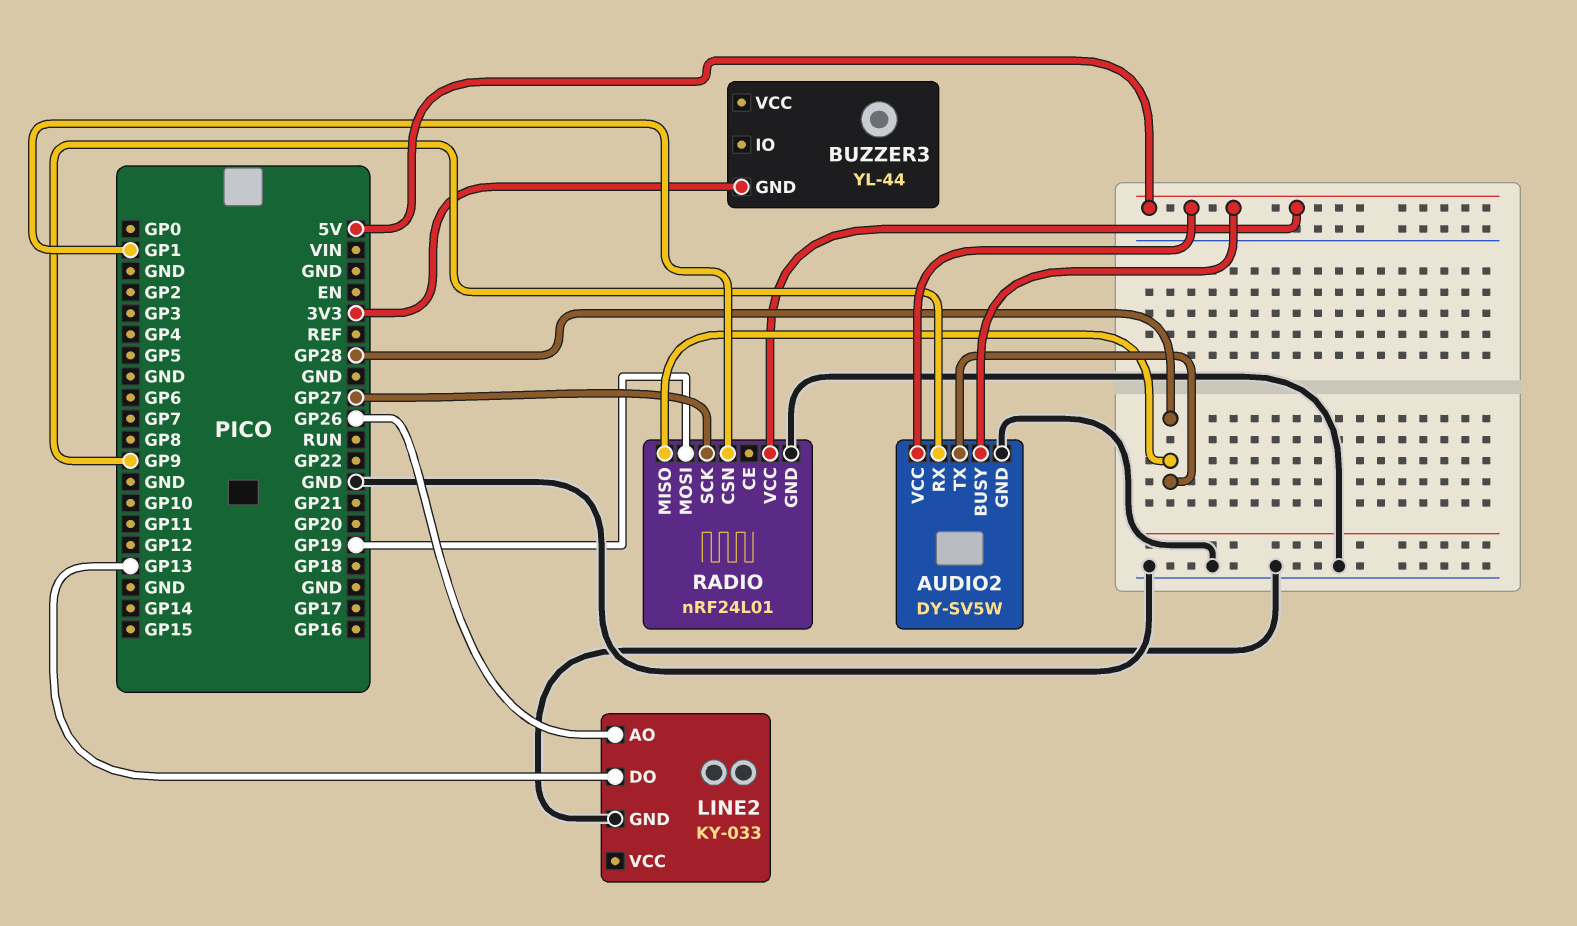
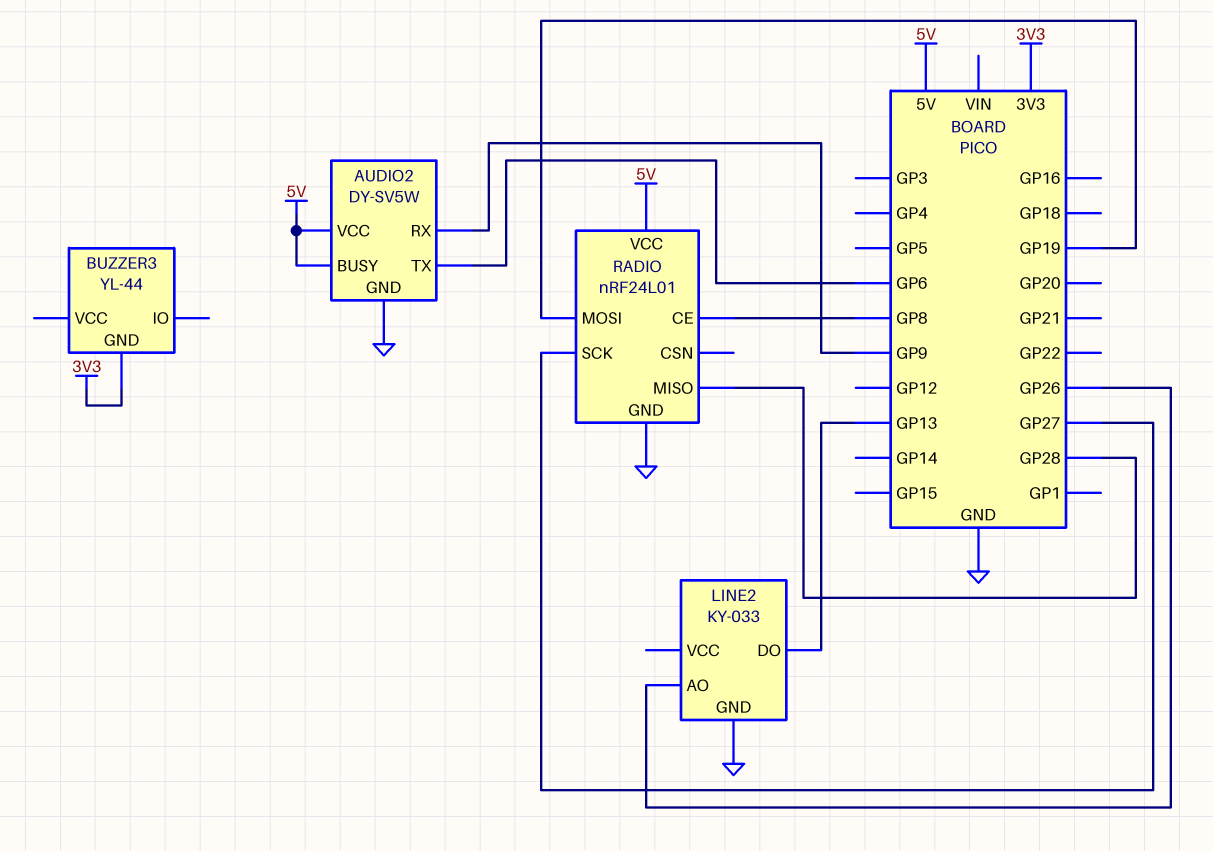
AUDIO2 pin TX: GP28 -> GP6
RADIO pin CE: none -> GP8
RADIO pin CSN: GP1 -> none

